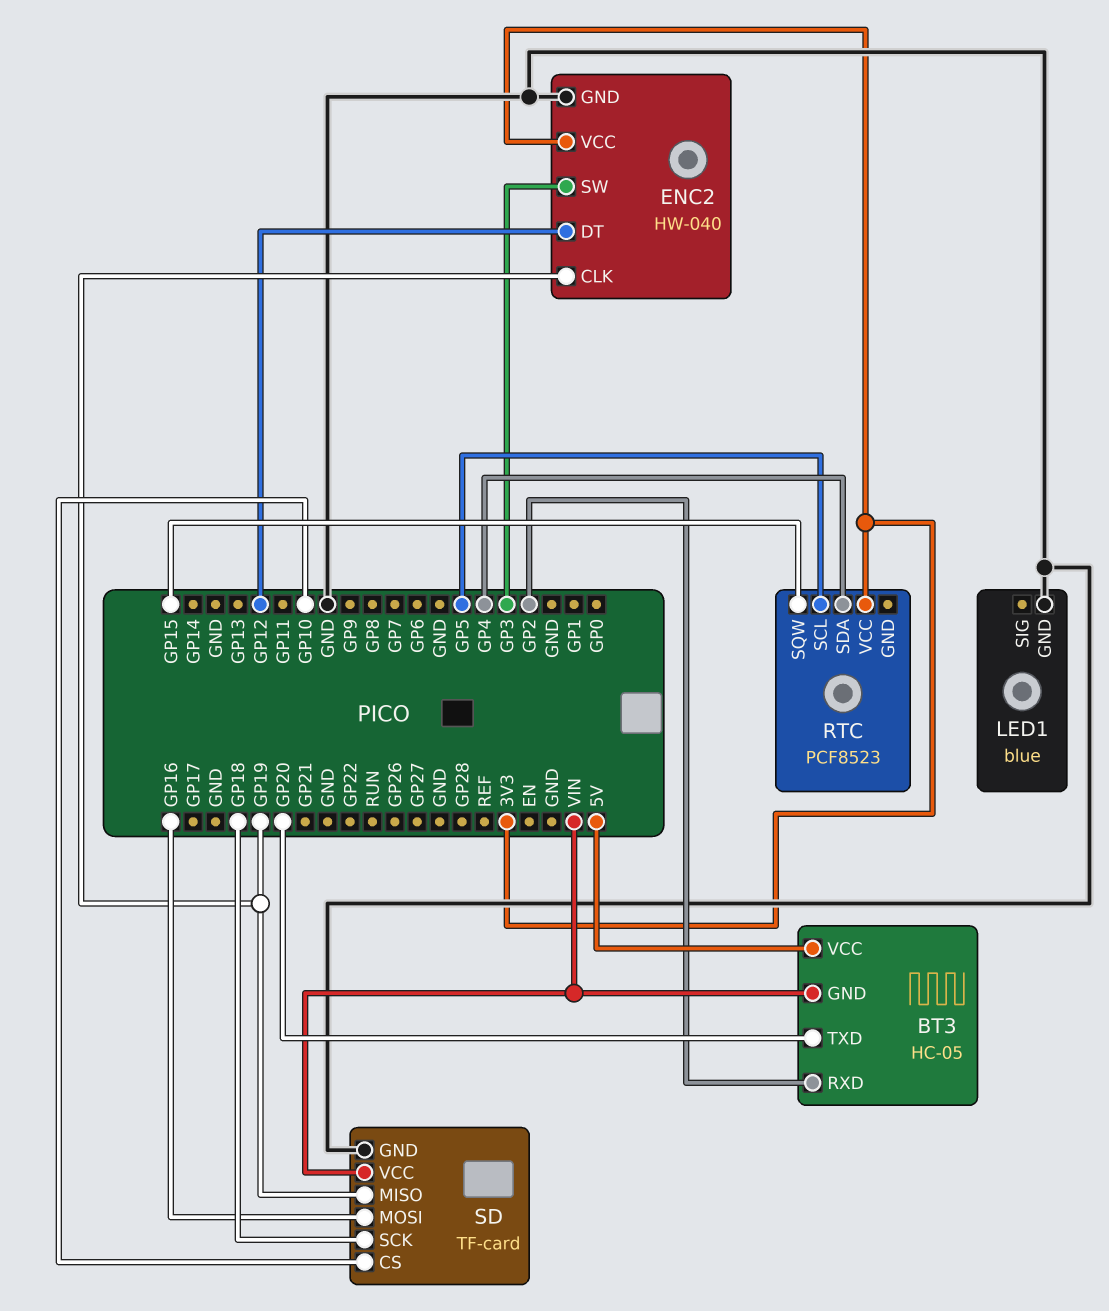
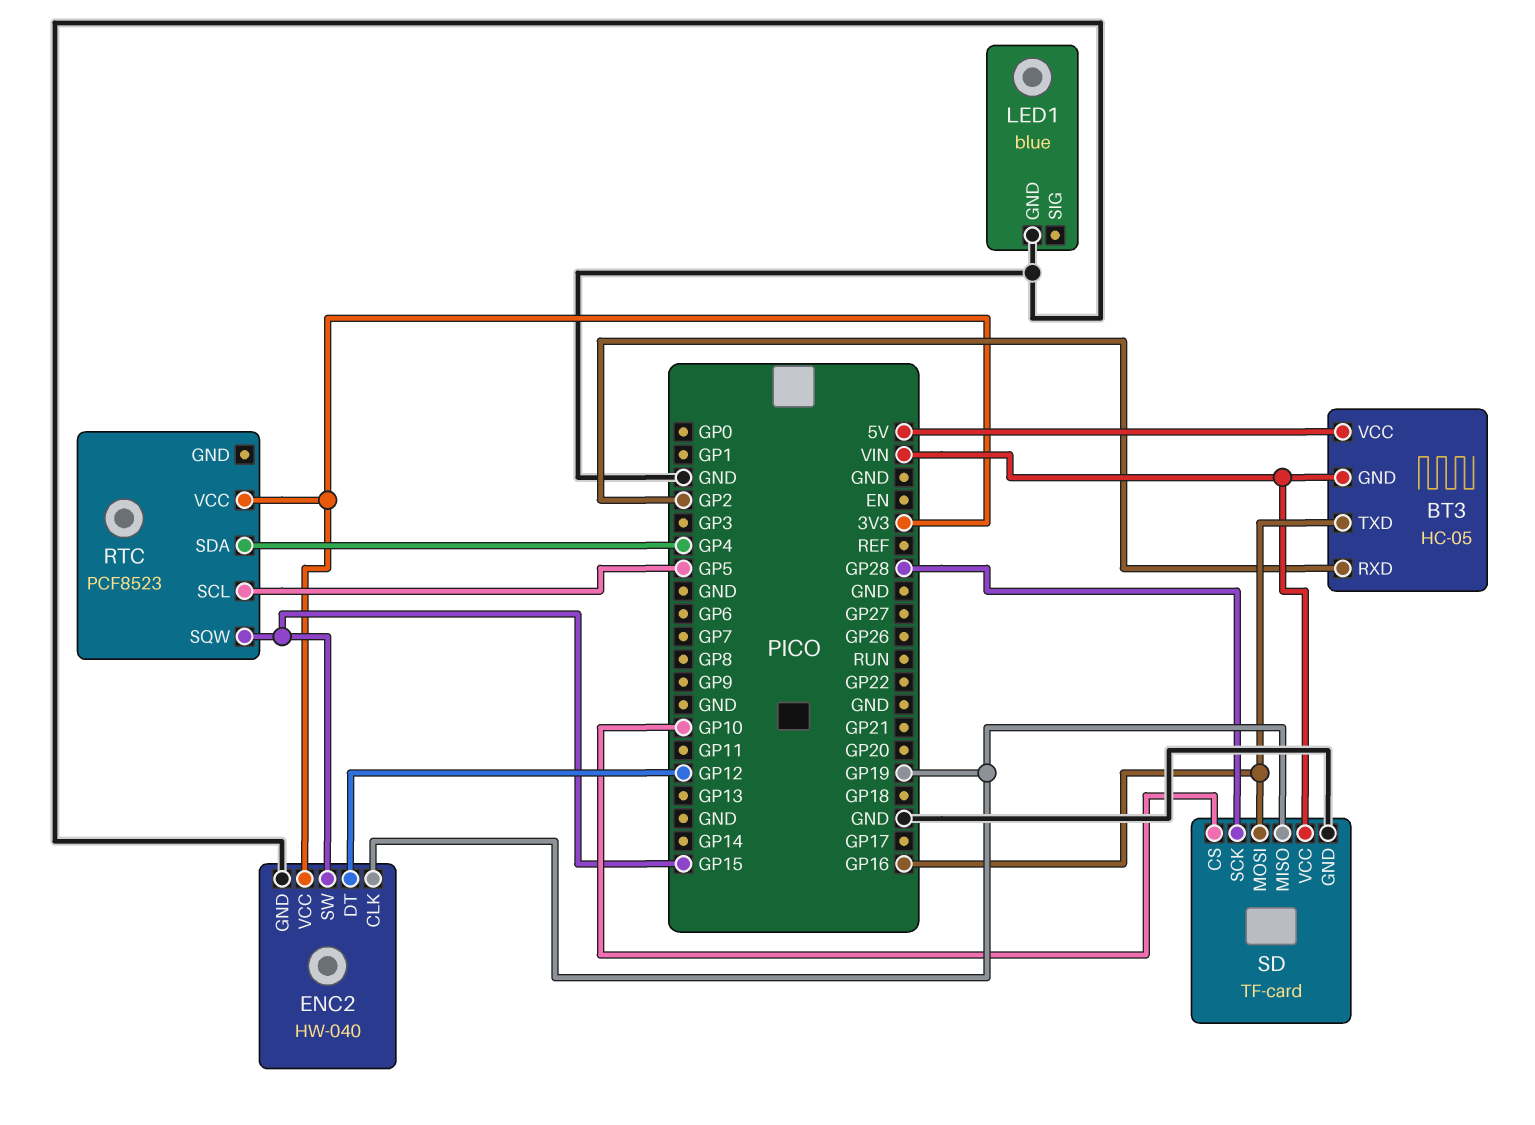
BT3 pin TXD: GP20 -> GP16
ENC2 pin SW: GP3 -> GP15
SD pin SCK: GP18 -> GP28

